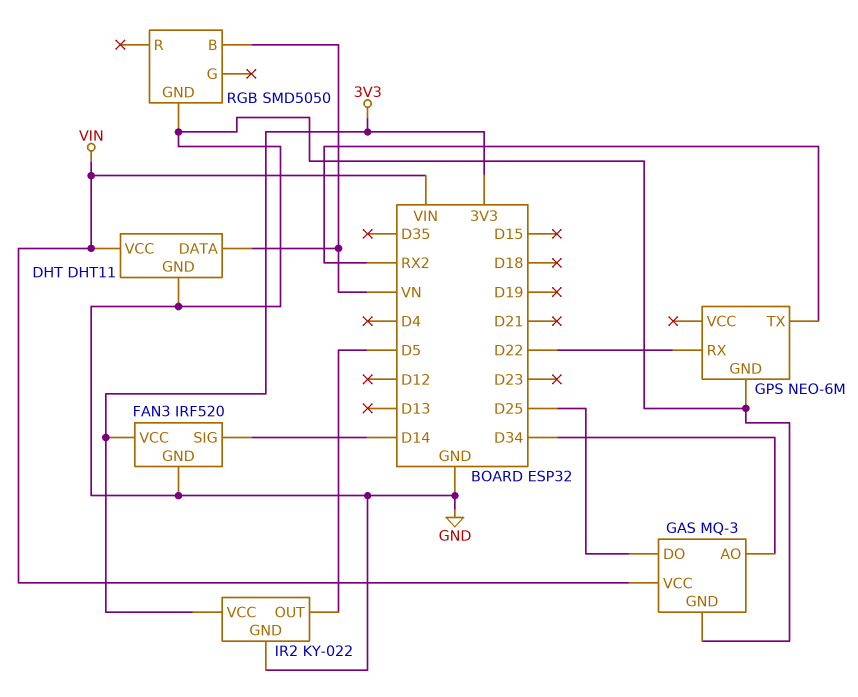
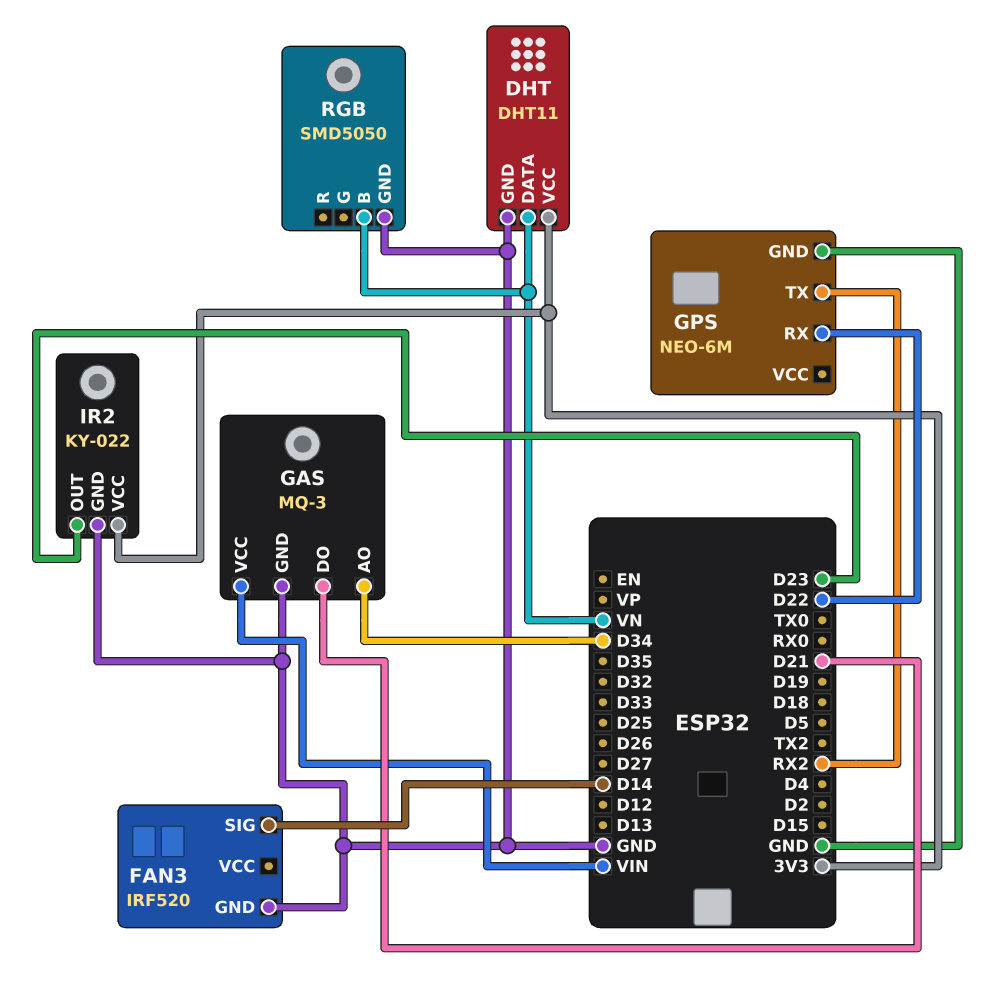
DHT pin VCC: VIN -> 3V3
FAN3 pin VCC: 3V3 -> none
GAS pin DO: D25 -> D21
IR2 pin OUT: D5 -> D23

